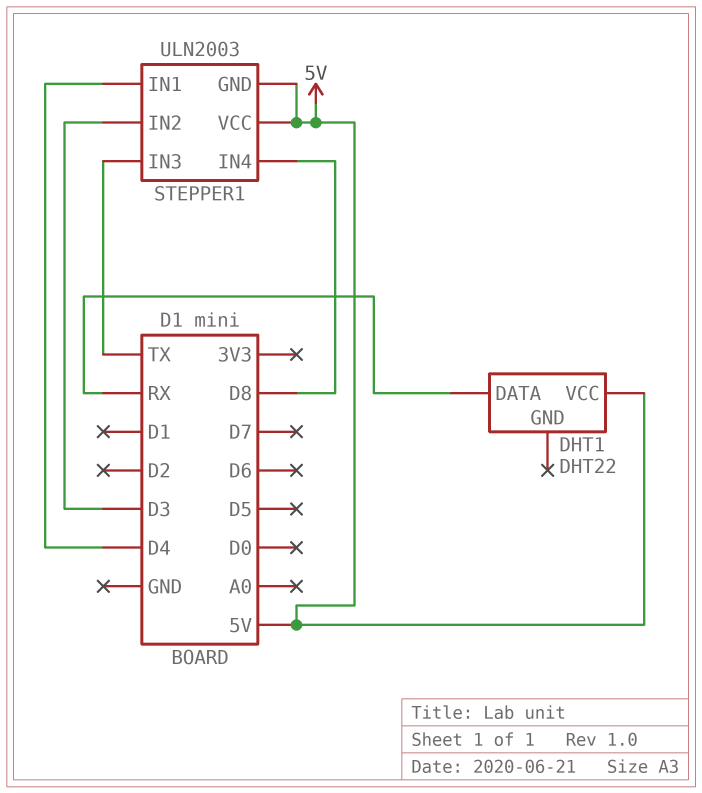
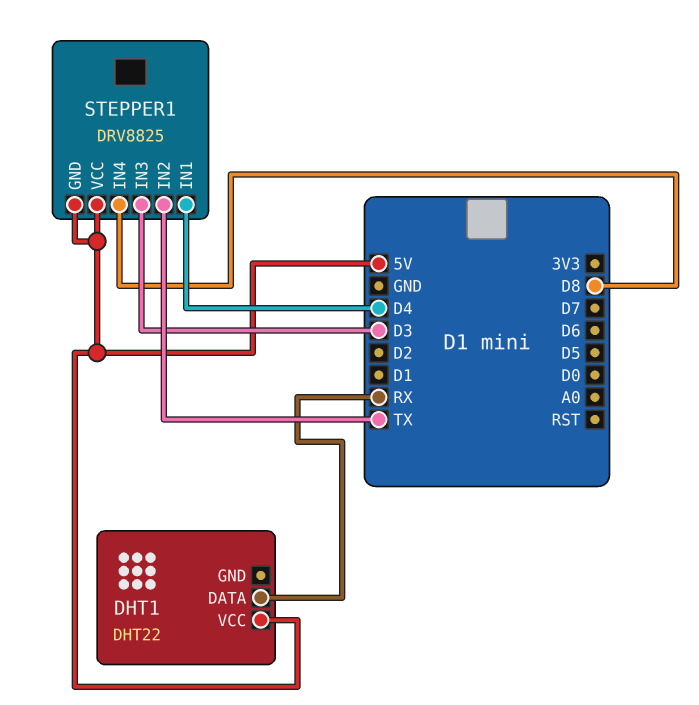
STEPPER1: ULN2003 -> DRV8825
STEPPER1 pin IN2: D3 -> TX
STEPPER1 pin IN3: TX -> D3

